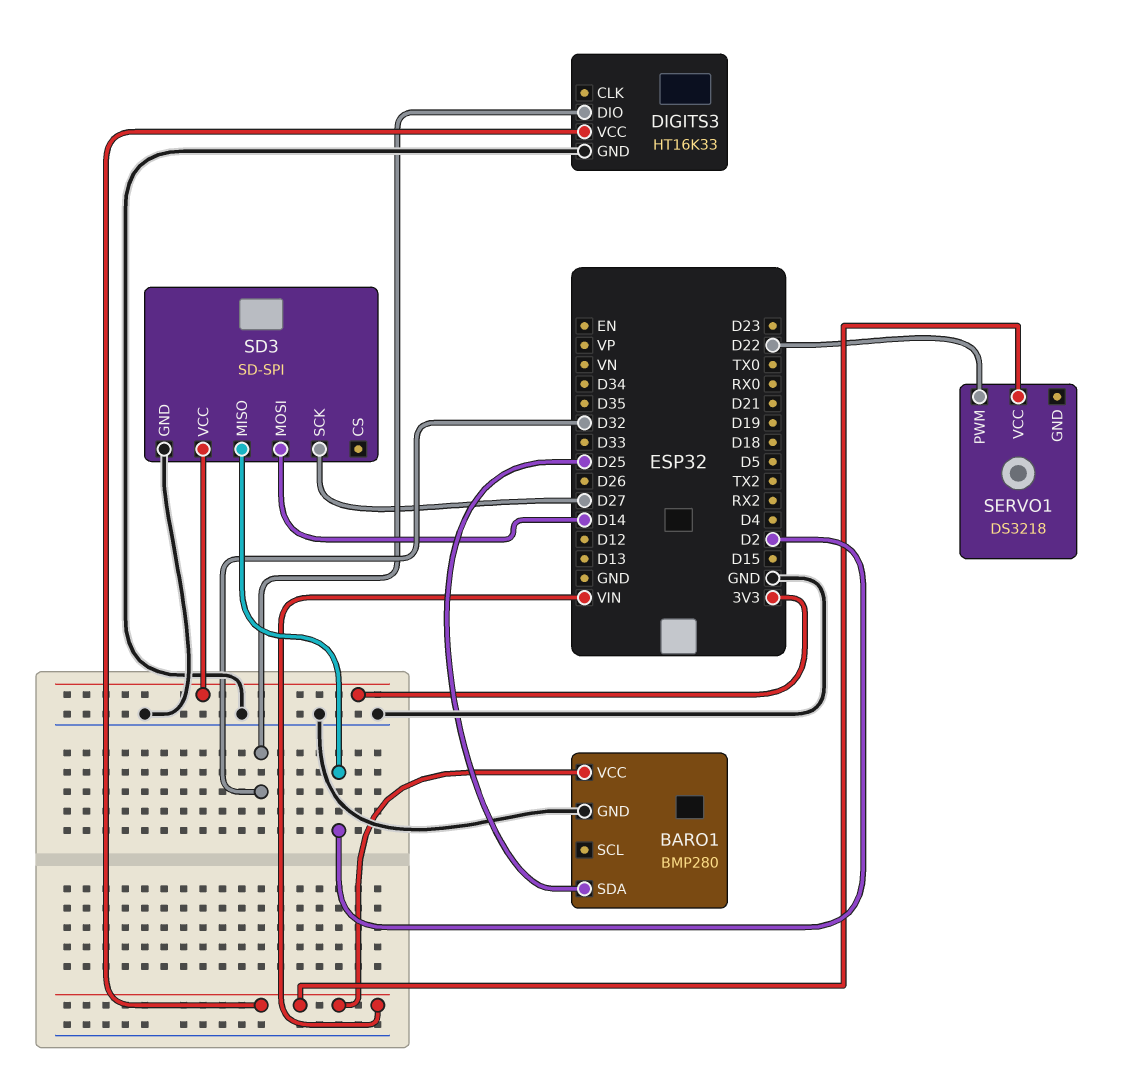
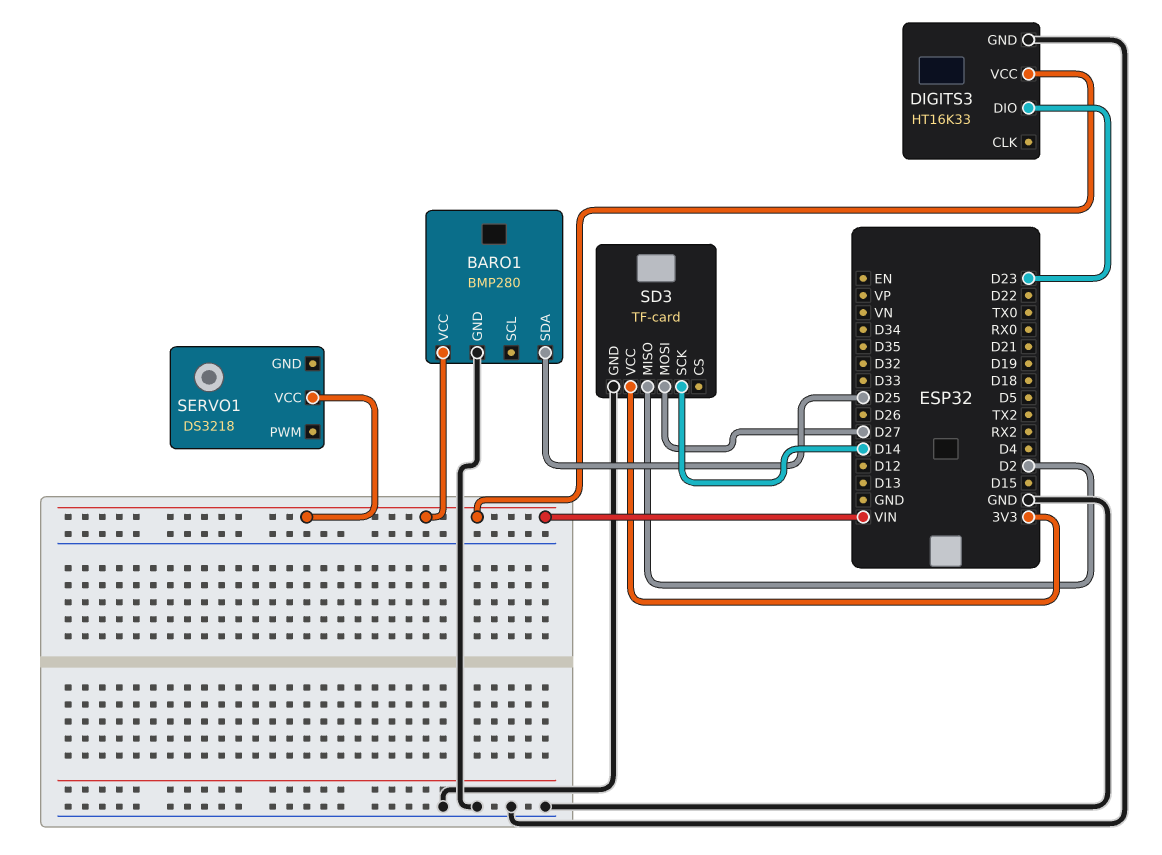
DIGITS3 pin DIO: D32 -> D23
SD3: SD-SPI -> TF-card
SD3 pin MOSI: D14 -> D27
SD3 pin SCK: D27 -> D14
SERVO1 pin PWM: D22 -> none

